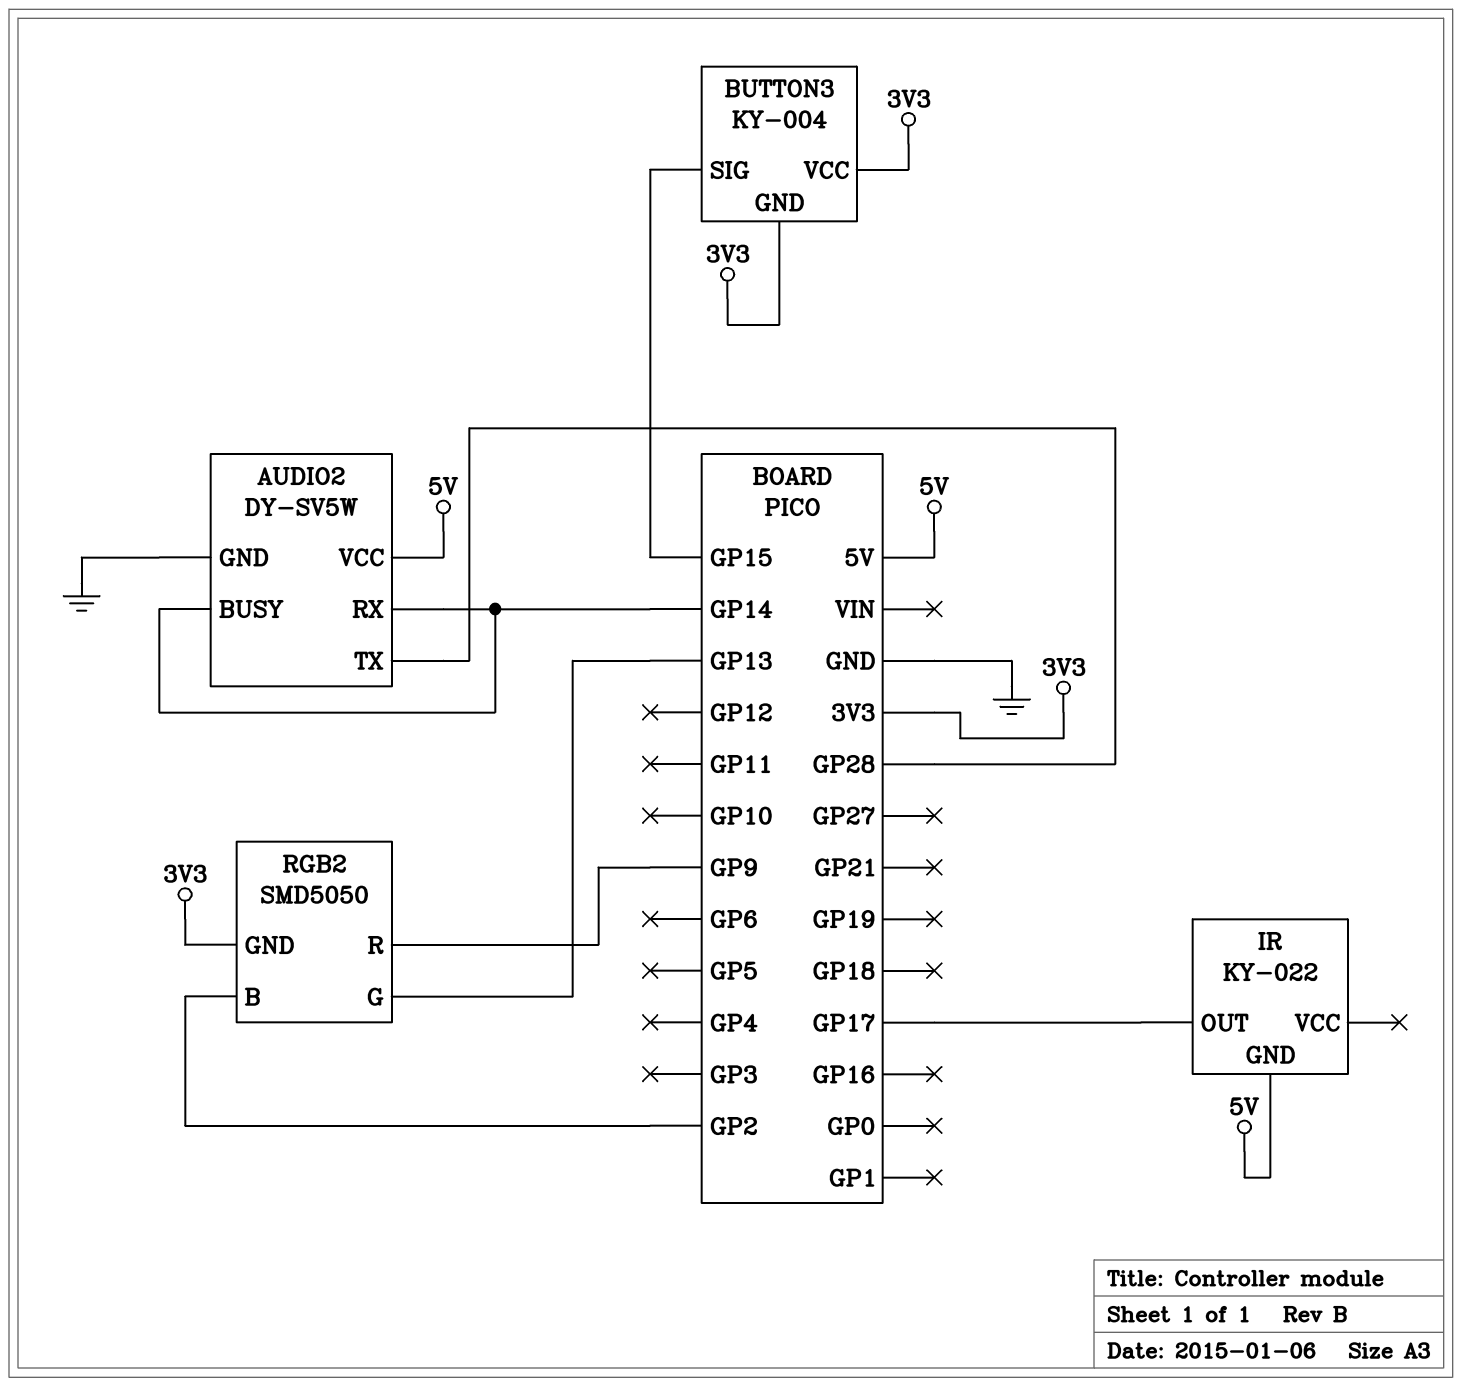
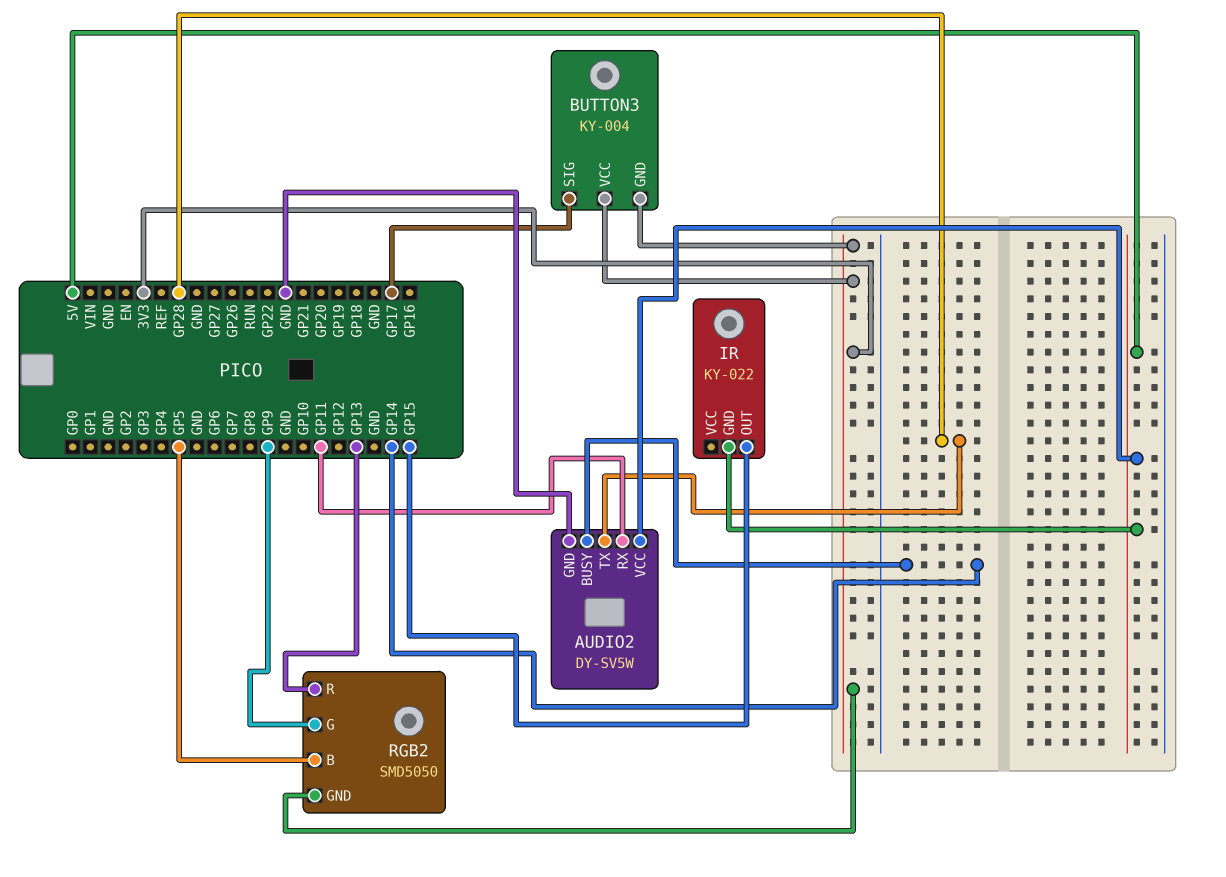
AUDIO2 pin RX: GP14 -> GP11
BUTTON3 pin SIG: GP15 -> GP17
IR pin OUT: GP17 -> GP15
RGB2 pin B: GP2 -> GP5
RGB2 pin G: GP13 -> GP9
RGB2 pin R: GP9 -> GP13

